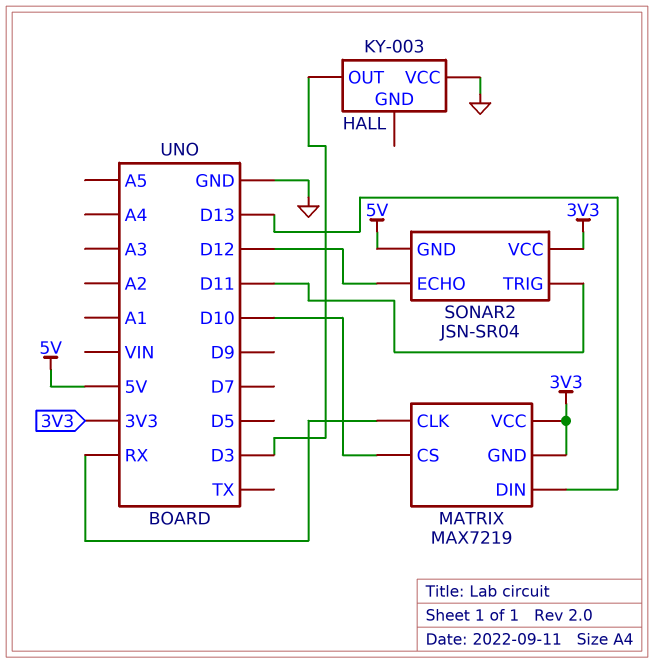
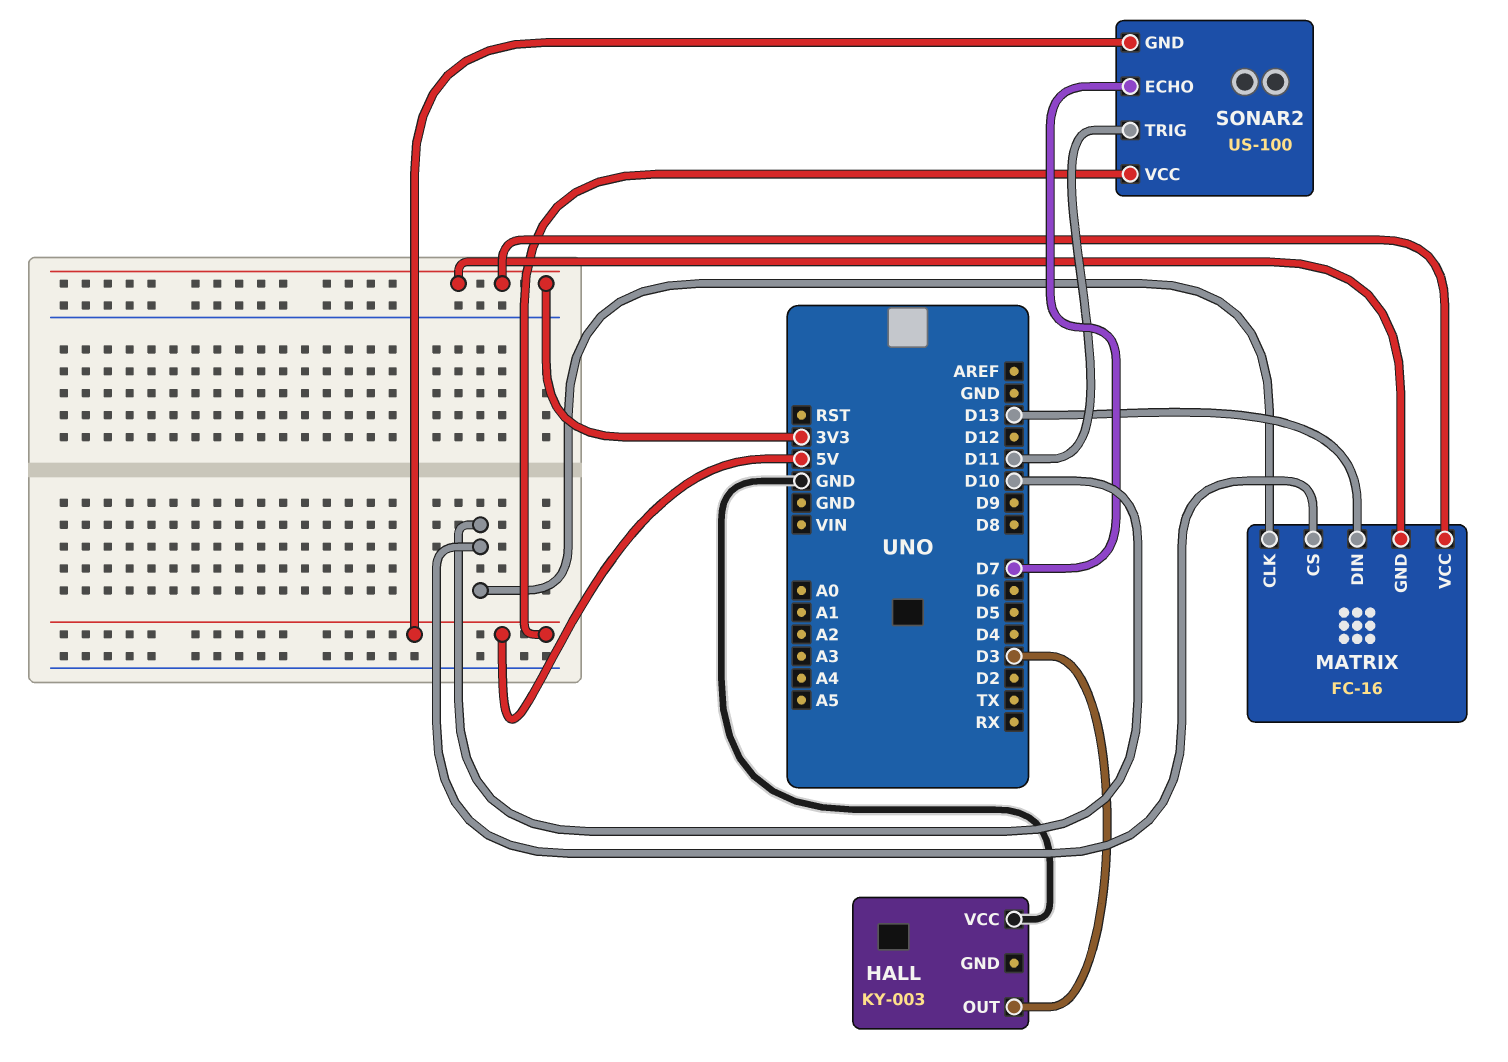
MATRIX: MAX7219 -> FC-16
MATRIX pin CLK: RX -> D10
SONAR2: JSN-SR04 -> US-100
SONAR2 pin ECHO: D12 -> D7
SONAR2 pin VCC: 3V3 -> 5V

